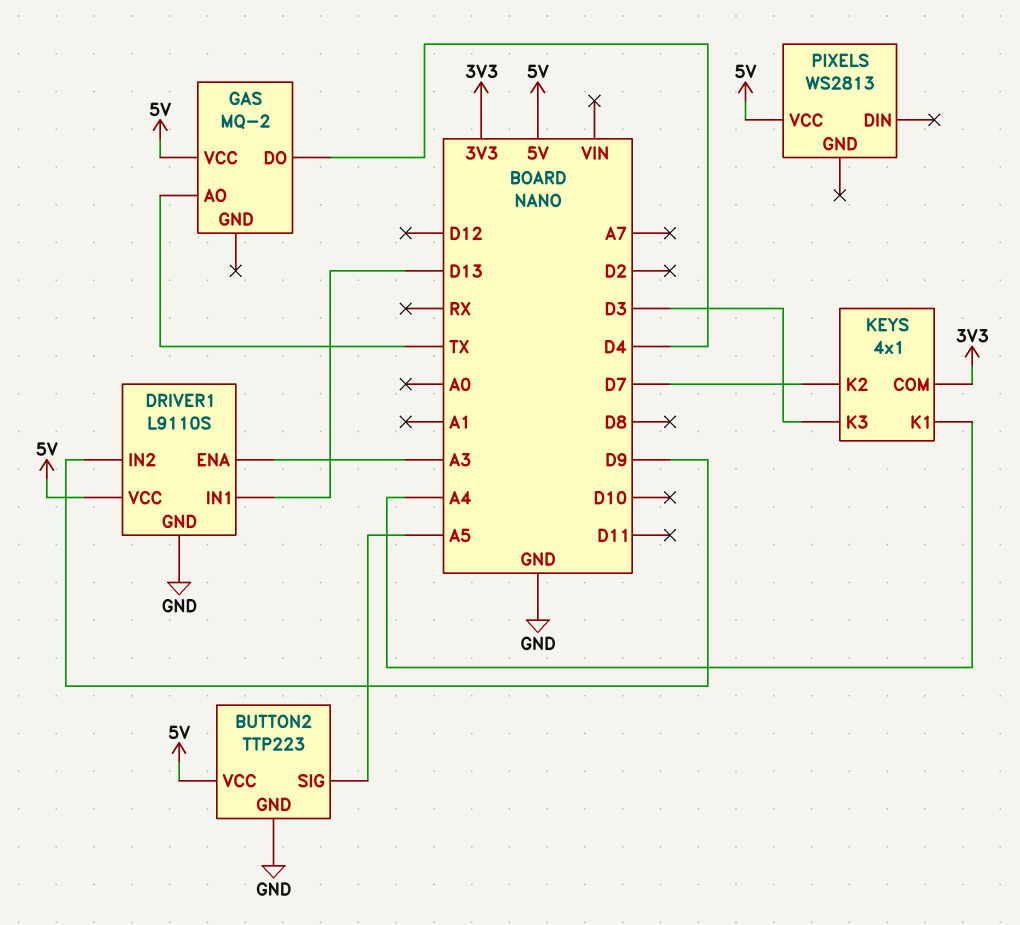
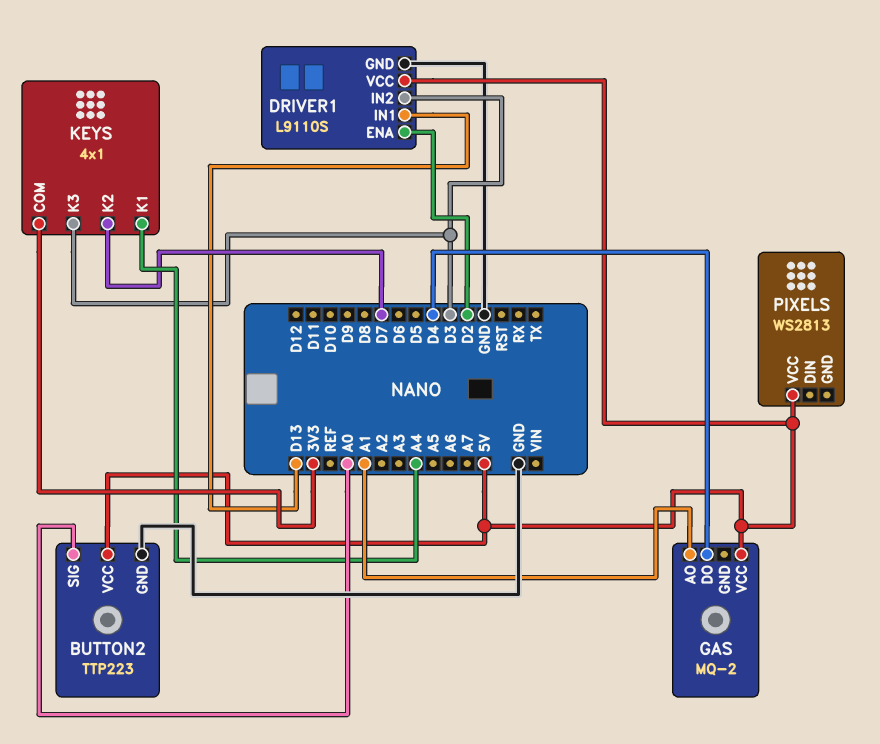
BUTTON2 pin SIG: A5 -> A0
DRIVER1 pin ENA: A3 -> D2
DRIVER1 pin IN2: D9 -> D3
GAS pin AO: TX -> A1

